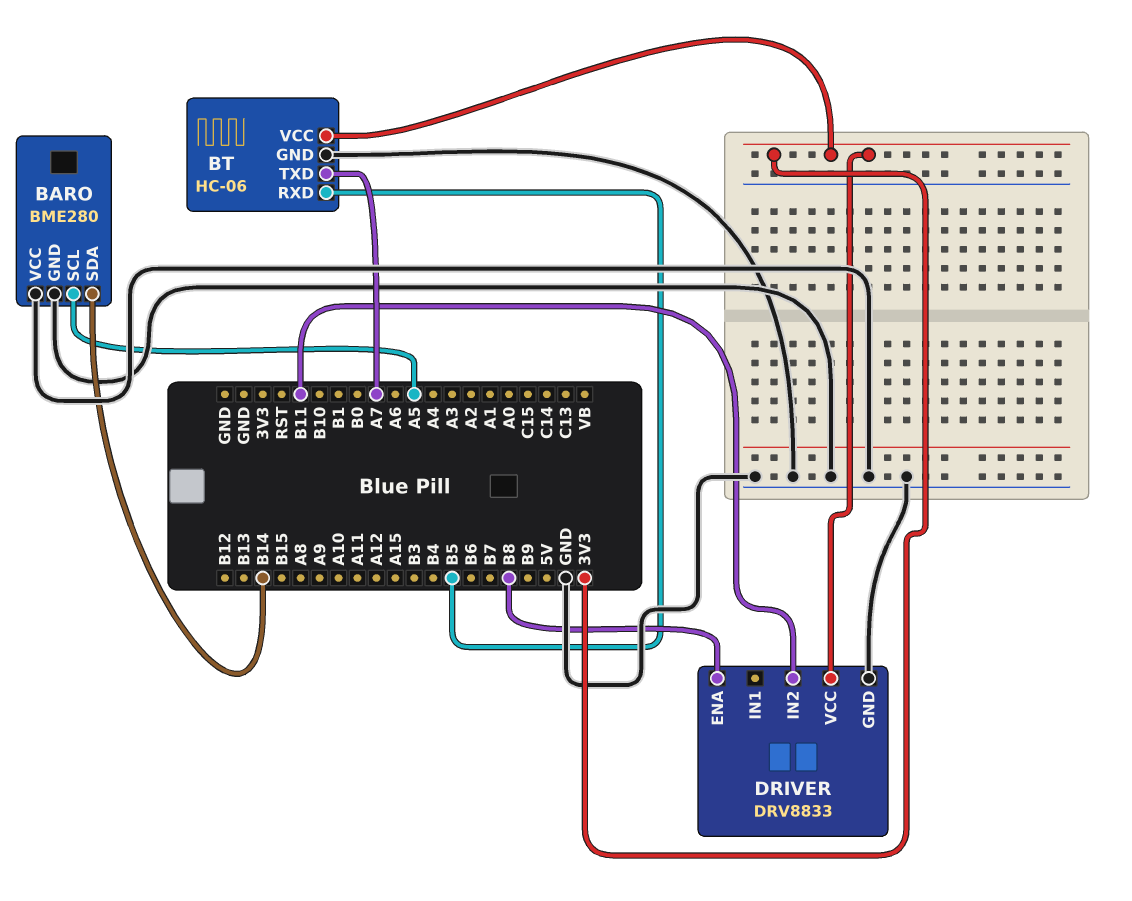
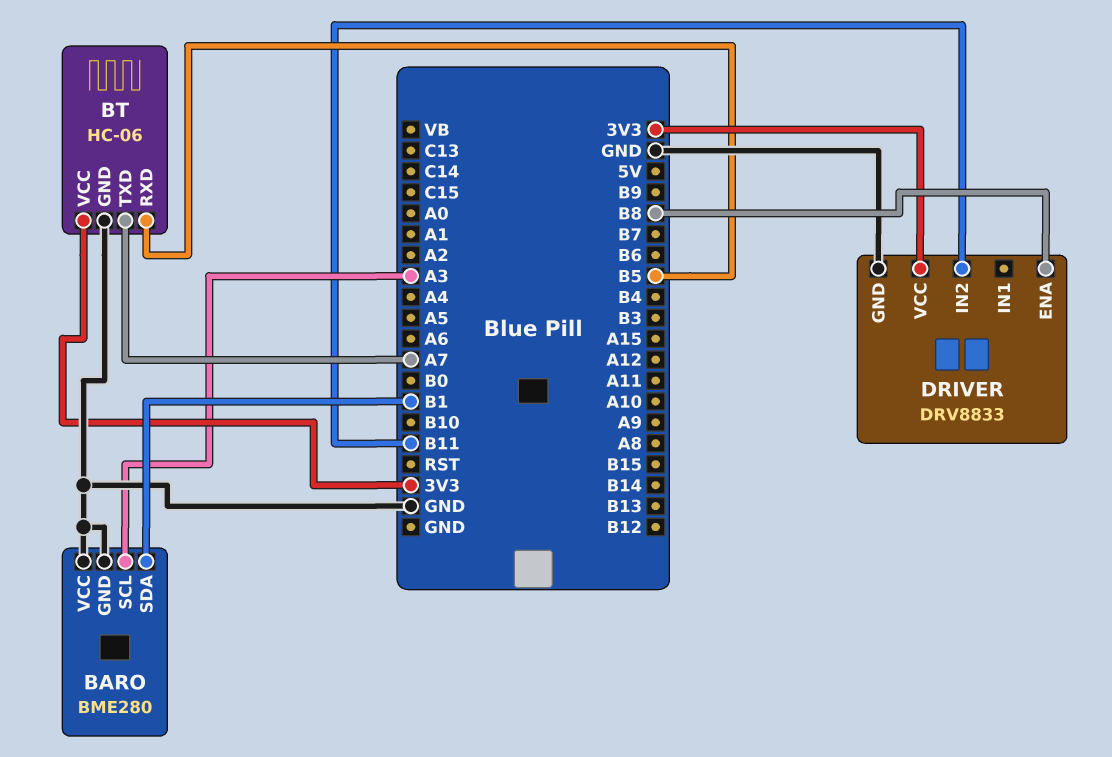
BARO pin SCL: A5 -> A3
BARO pin SDA: B14 -> B1

